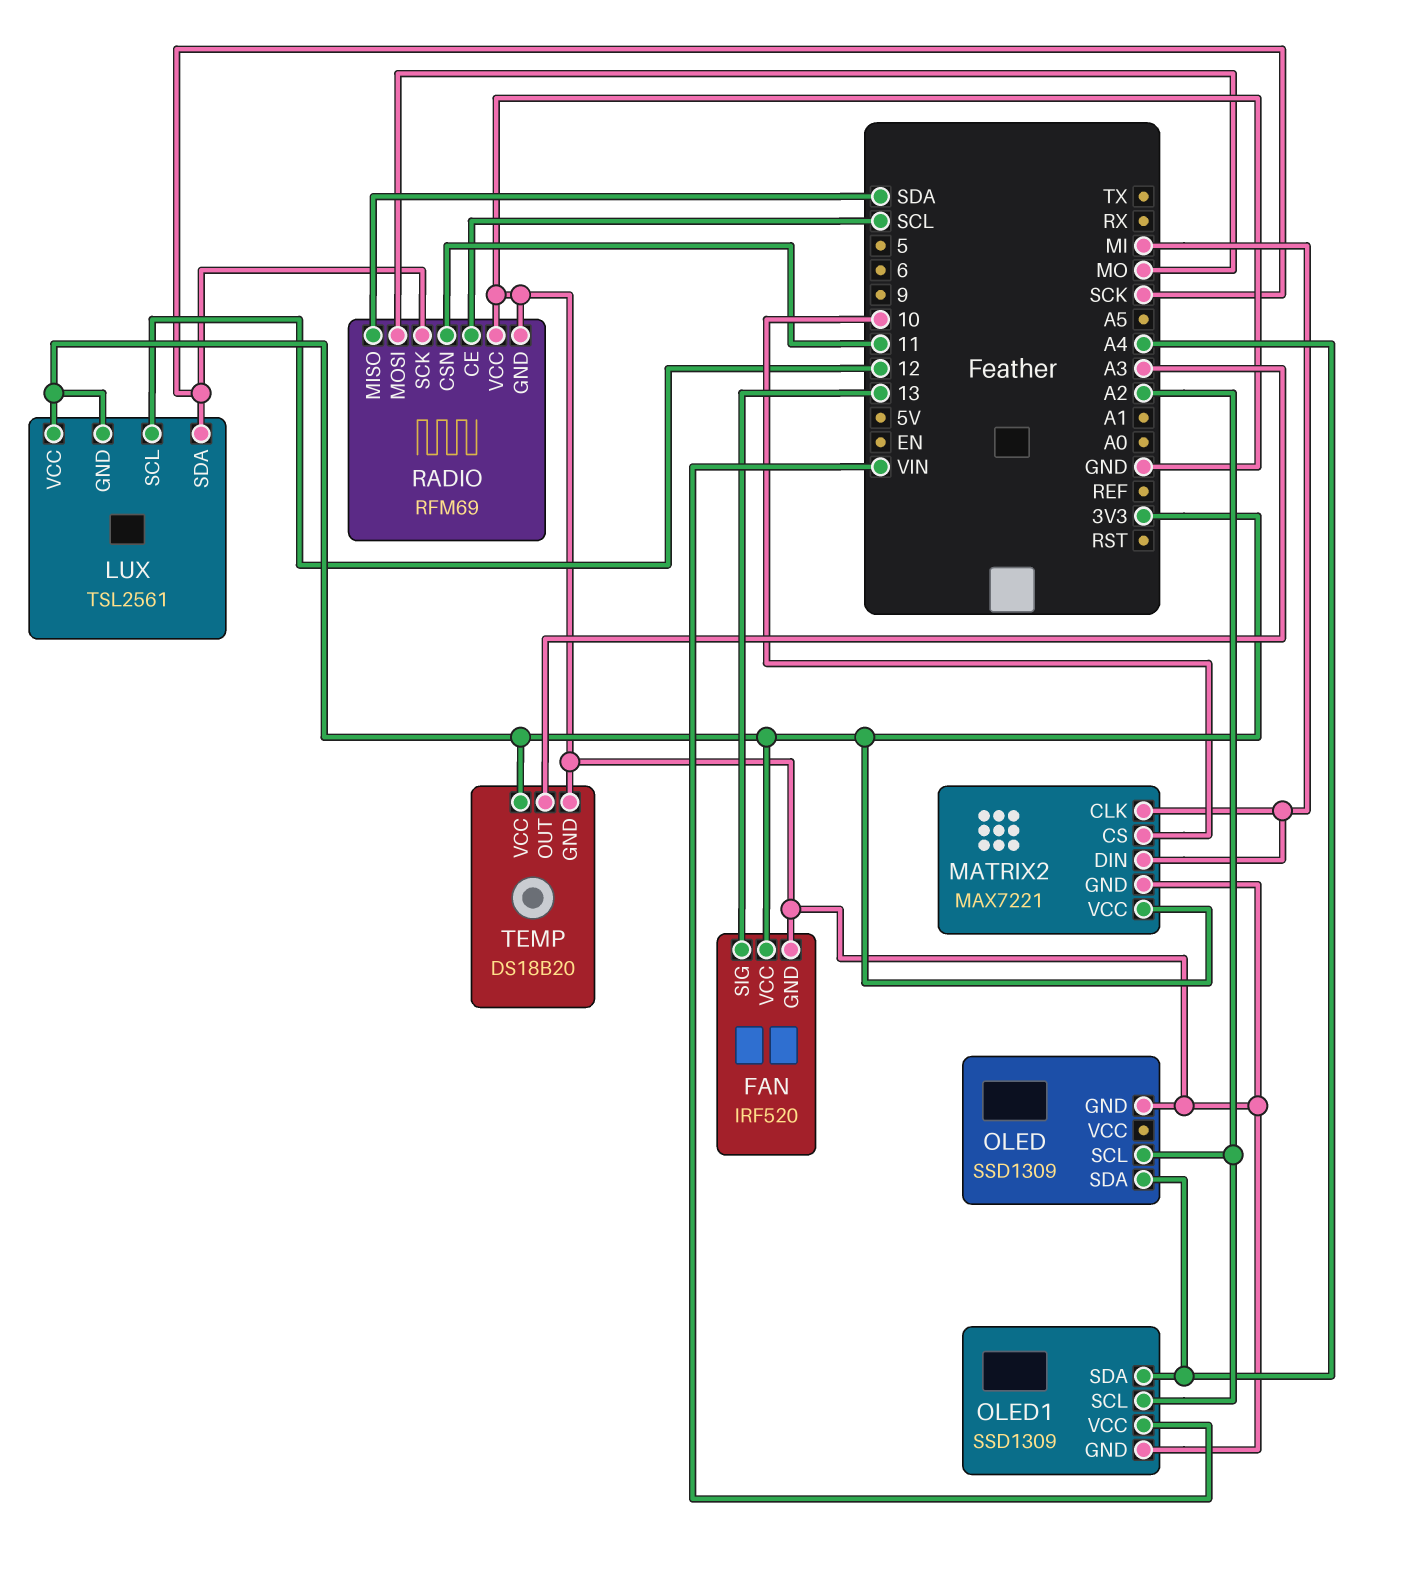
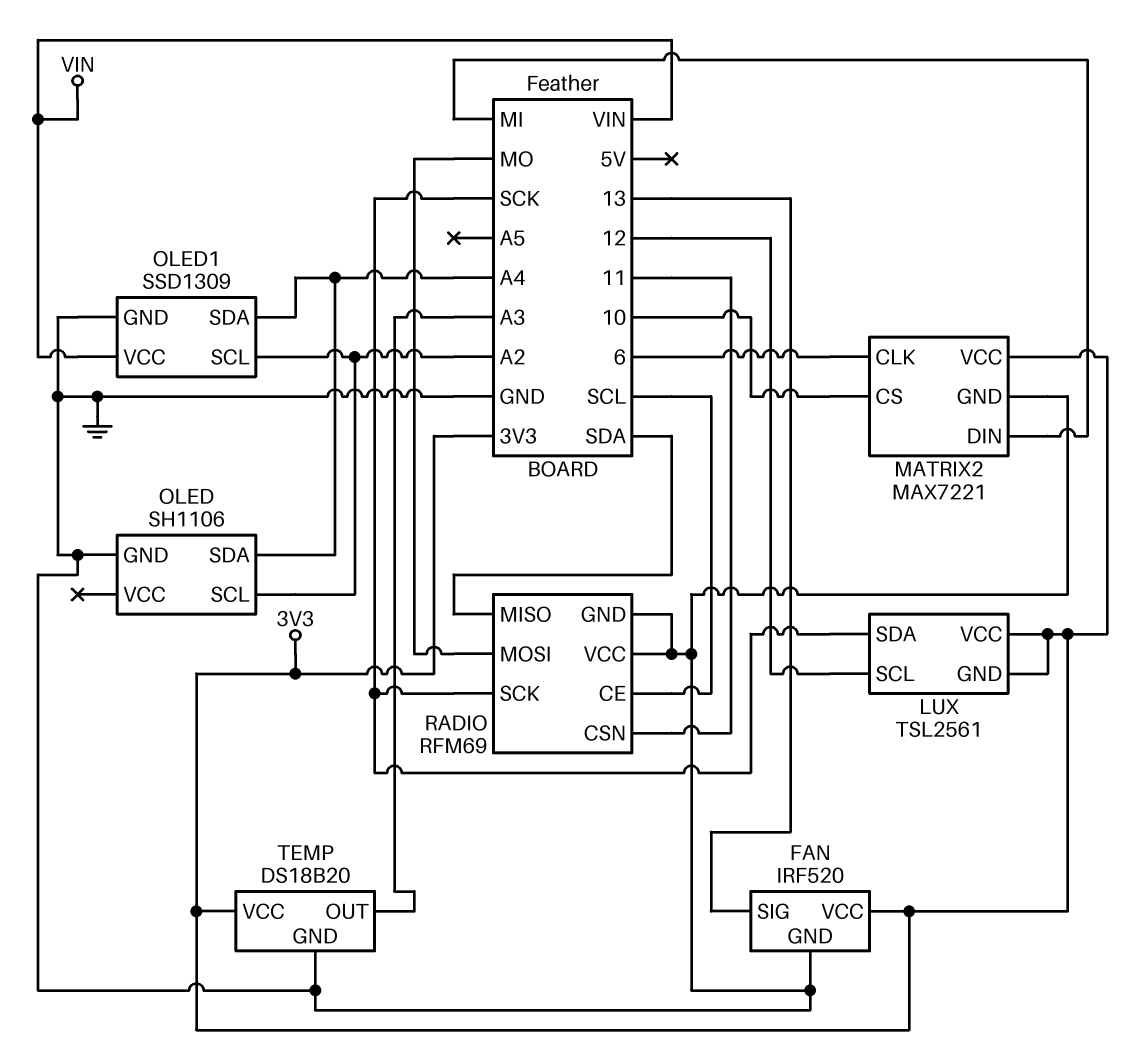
MATRIX2 pin CLK: MI -> 6
OLED: SSD1309 -> SH1106

